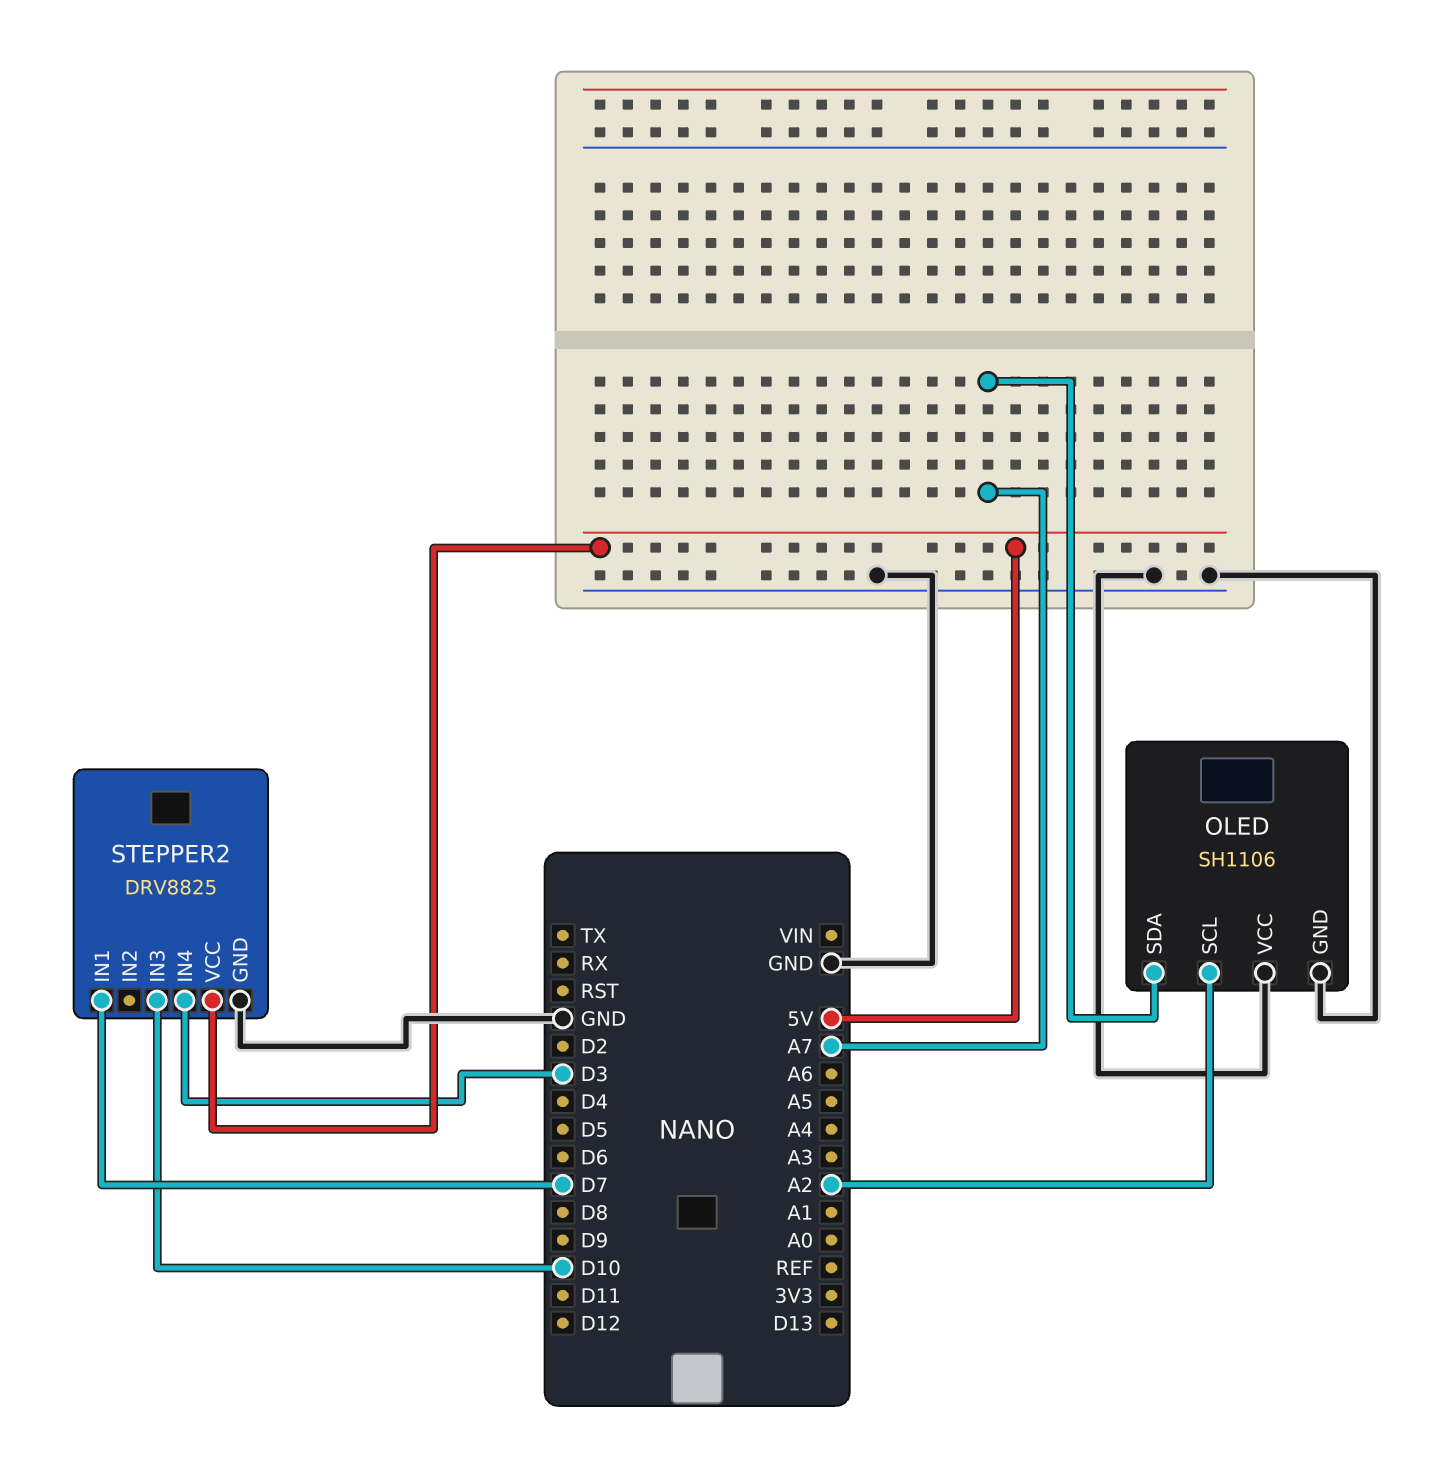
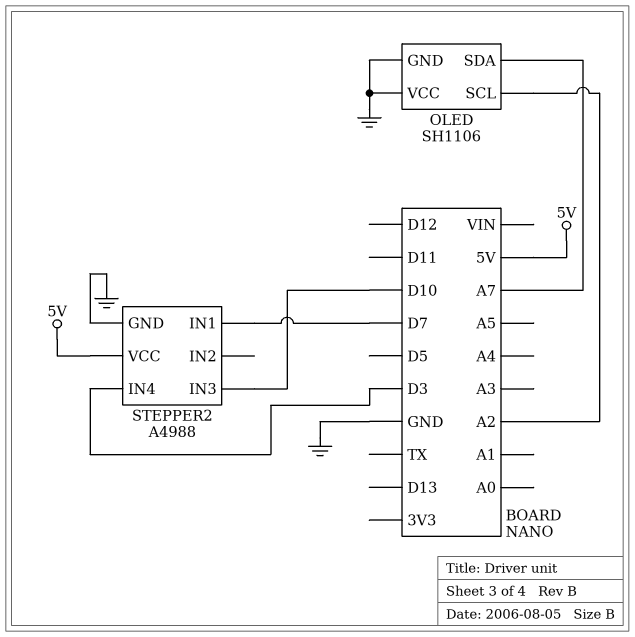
STEPPER2: DRV8825 -> A4988

